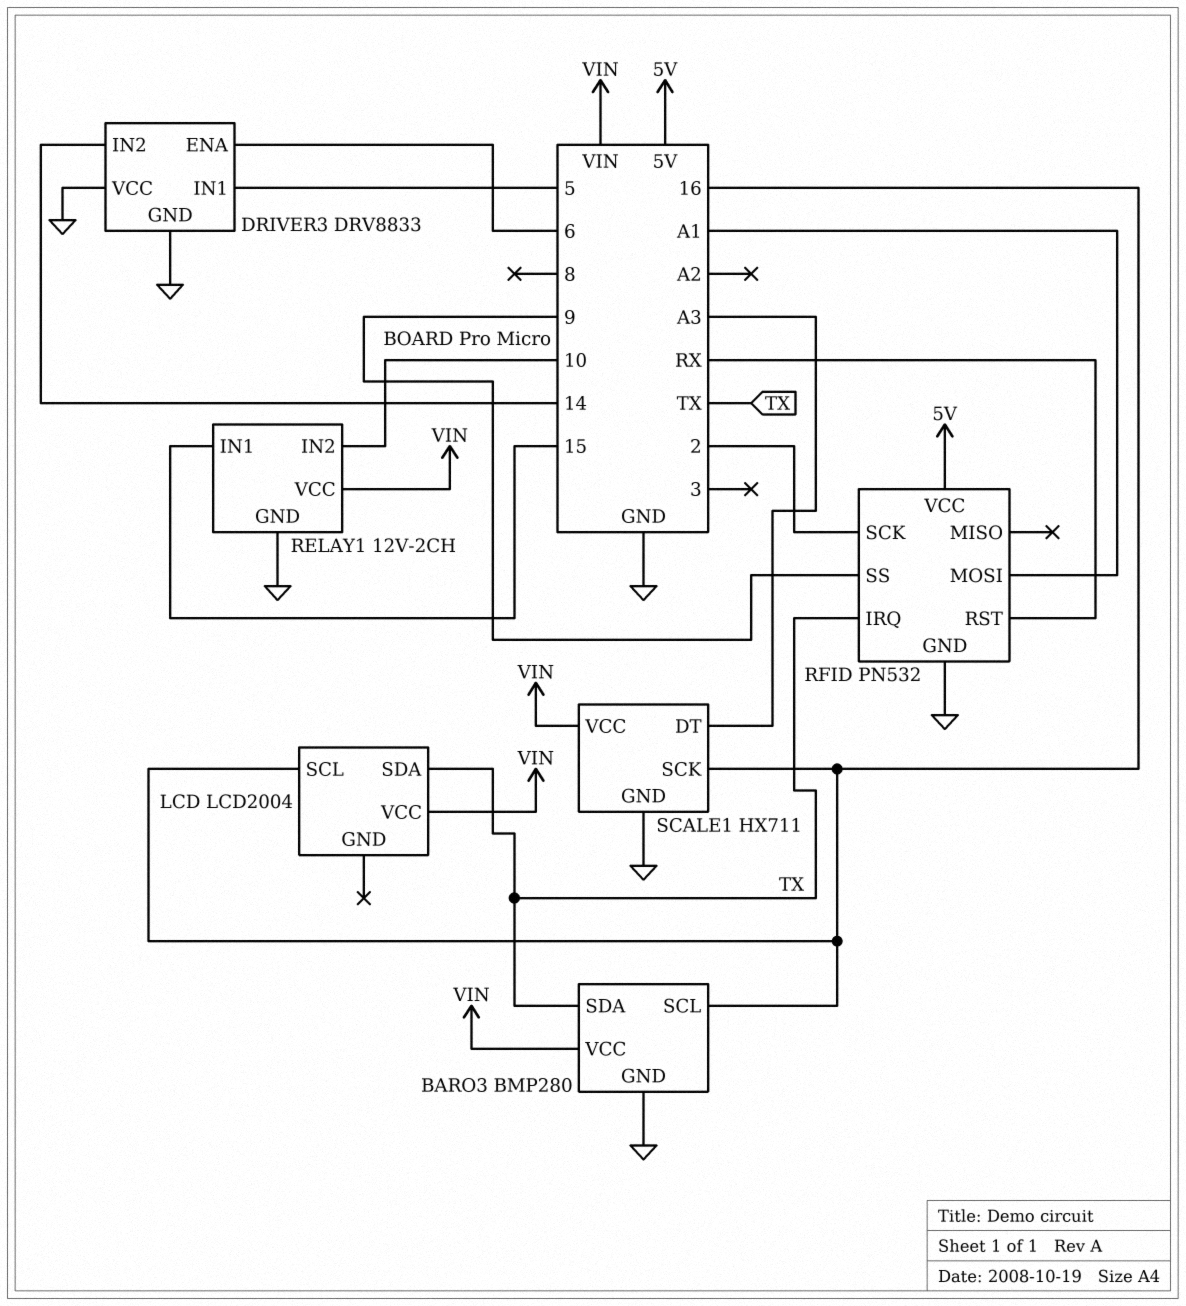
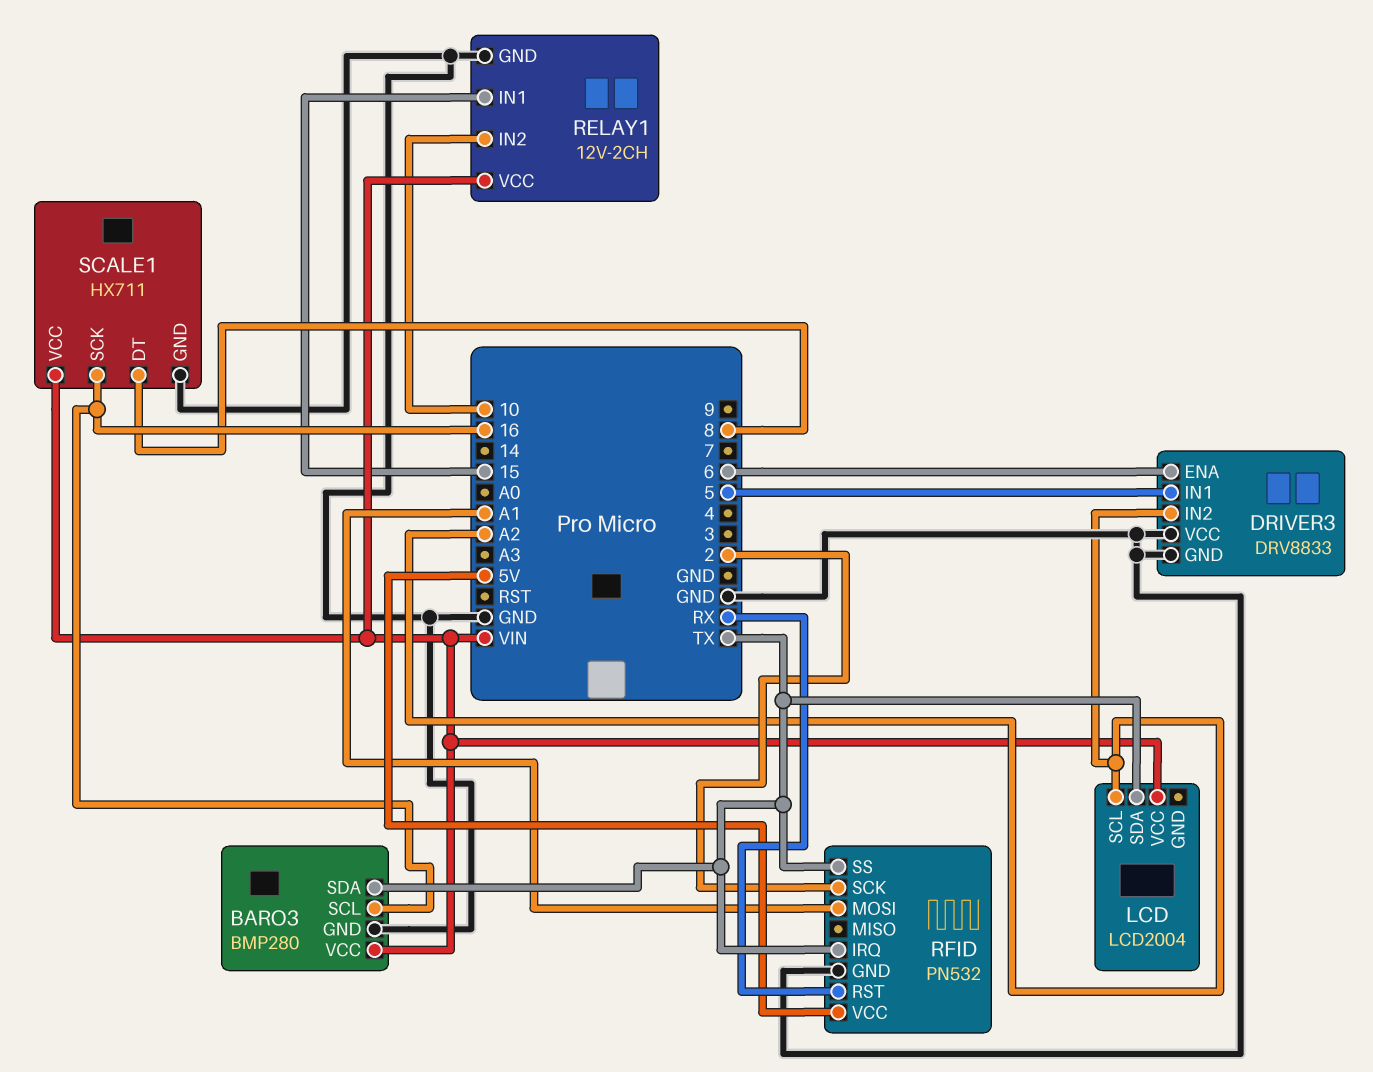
DRIVER3 pin IN2: 14 -> A2
LCD pin SCL: 16 -> A2
RFID pin SS: 9 -> TX
SCALE1 pin DT: A3 -> 8

